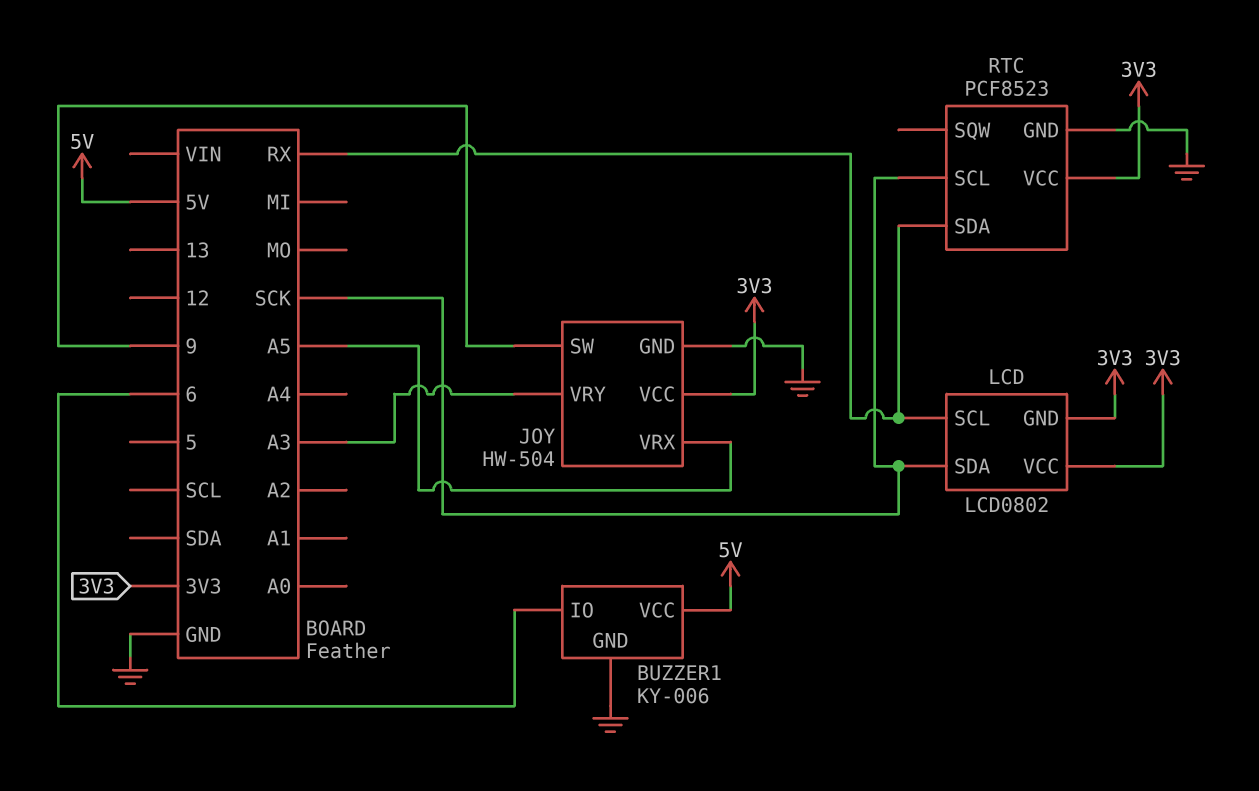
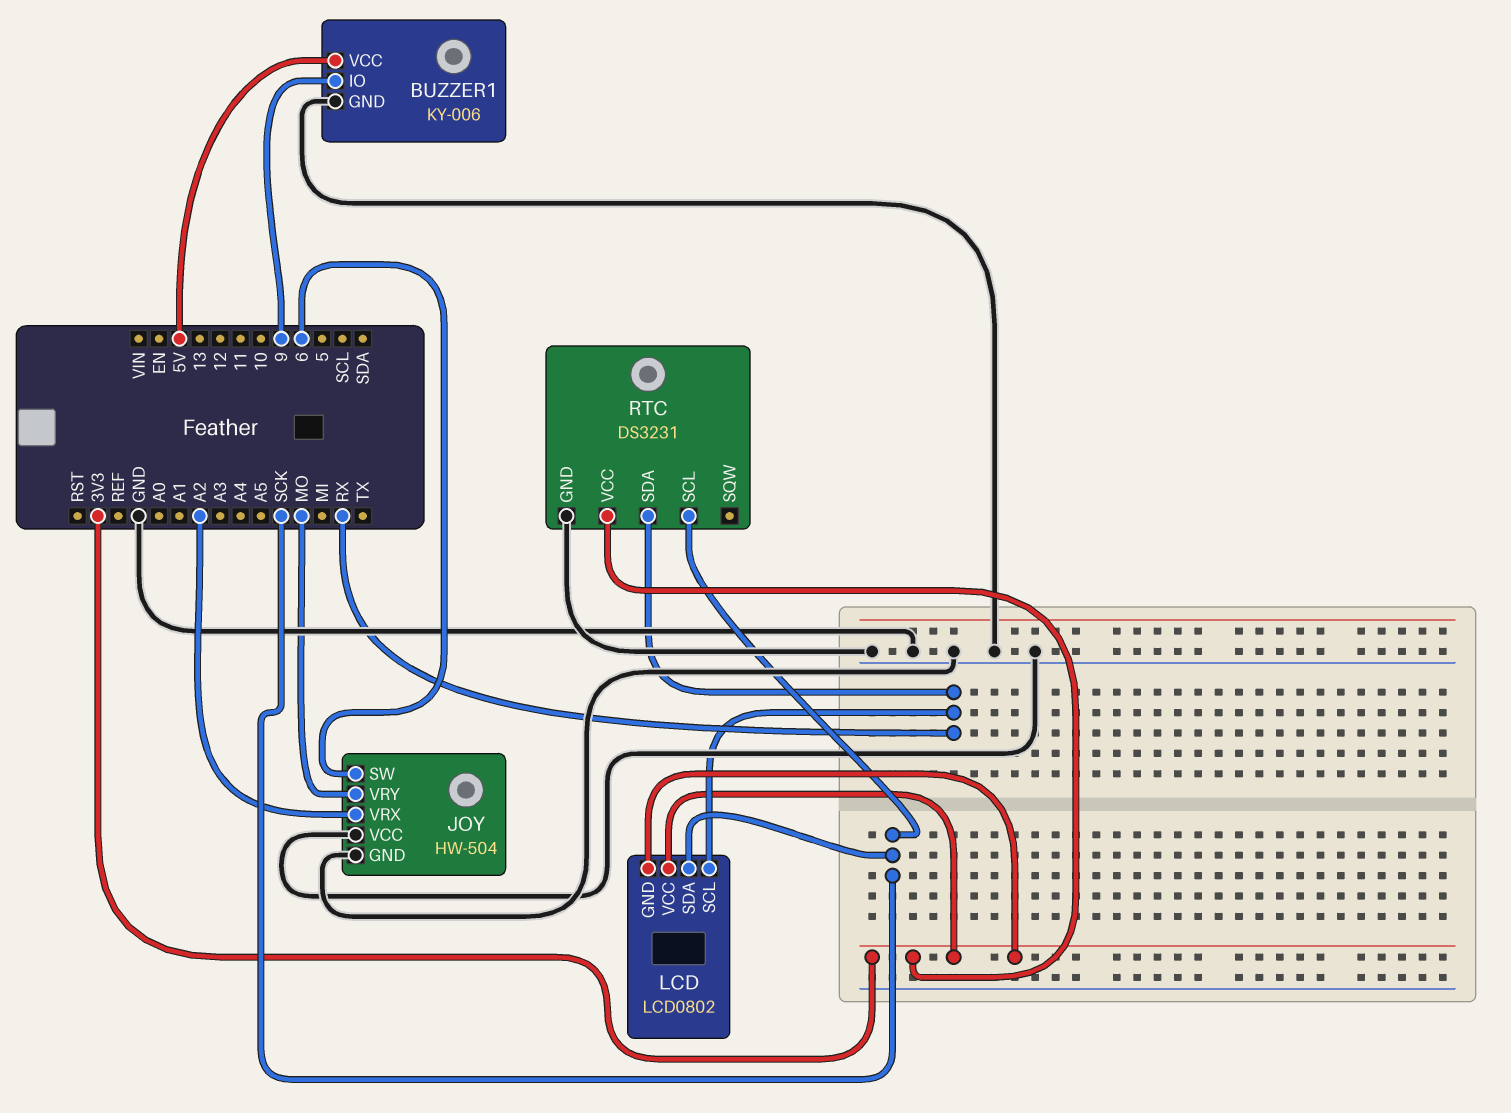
BUZZER1 pin IO: 6 -> 9
JOY pin SW: 9 -> 6
JOY pin VCC: 3V3 -> GND
JOY pin VRX: A5 -> A2
JOY pin VRY: A3 -> MO
RTC: PCF8523 -> DS3231

